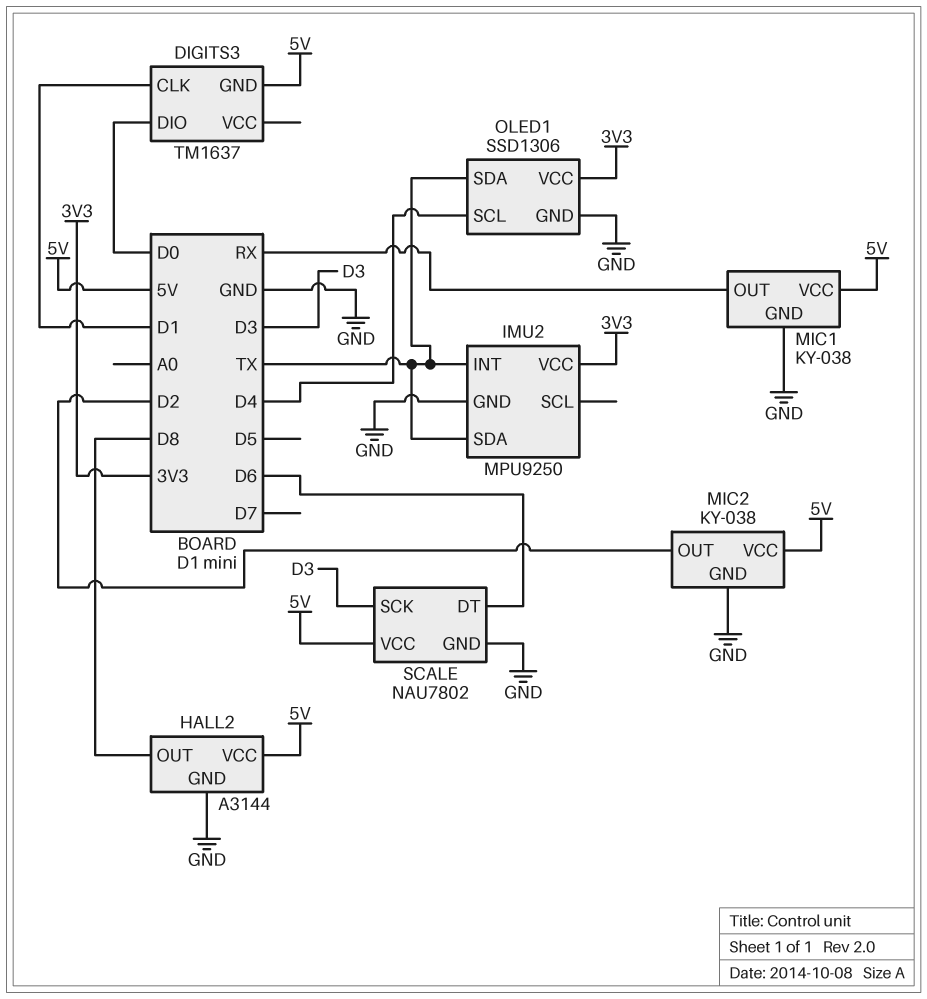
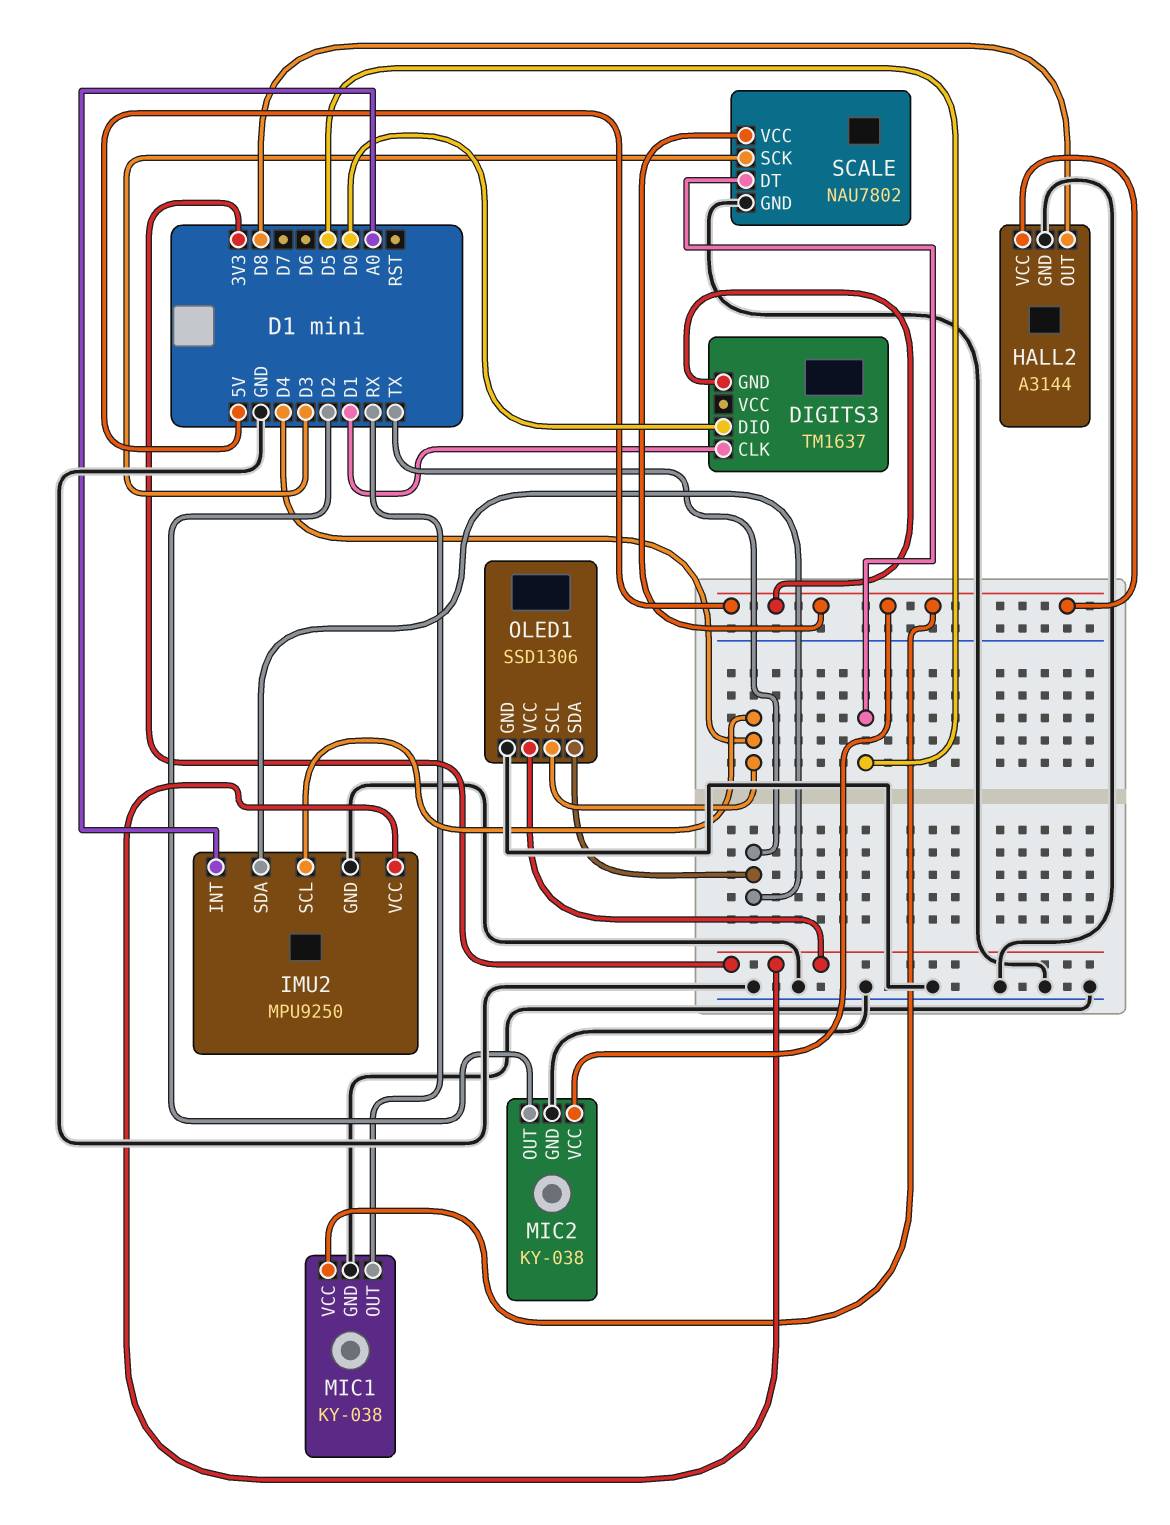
IMU2 pin INT: TX -> A0
IMU2 pin SCL: none -> D4
SCALE pin DT: D6 -> D5

